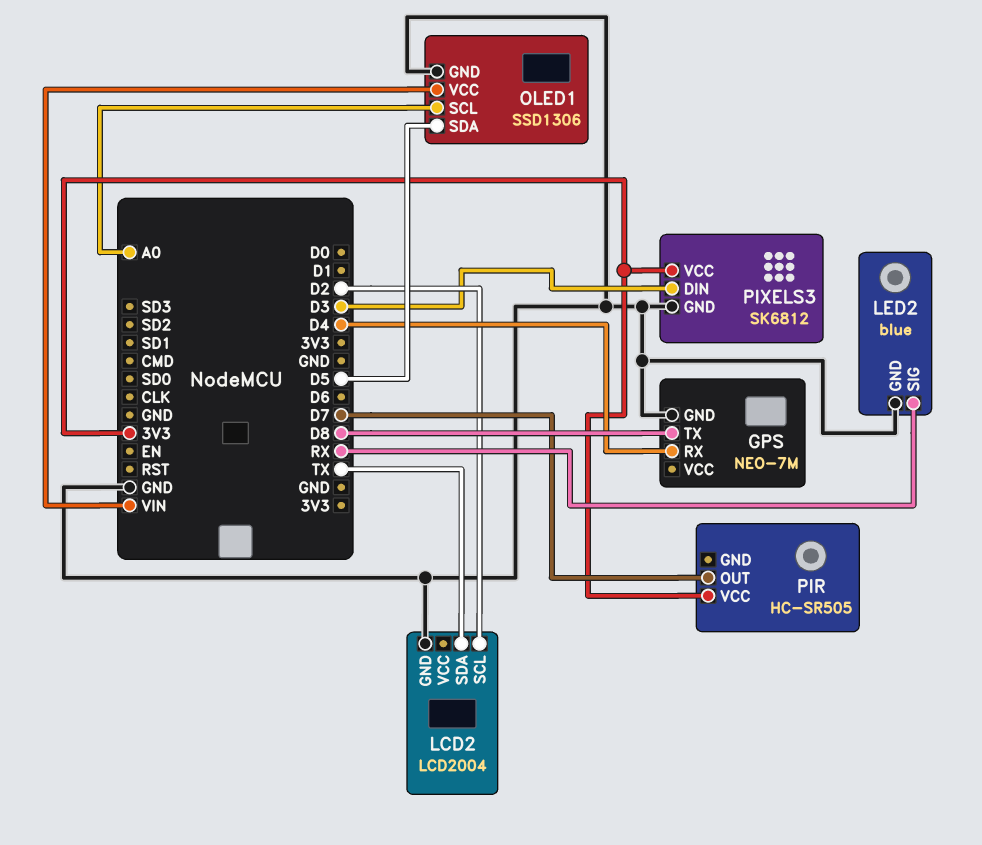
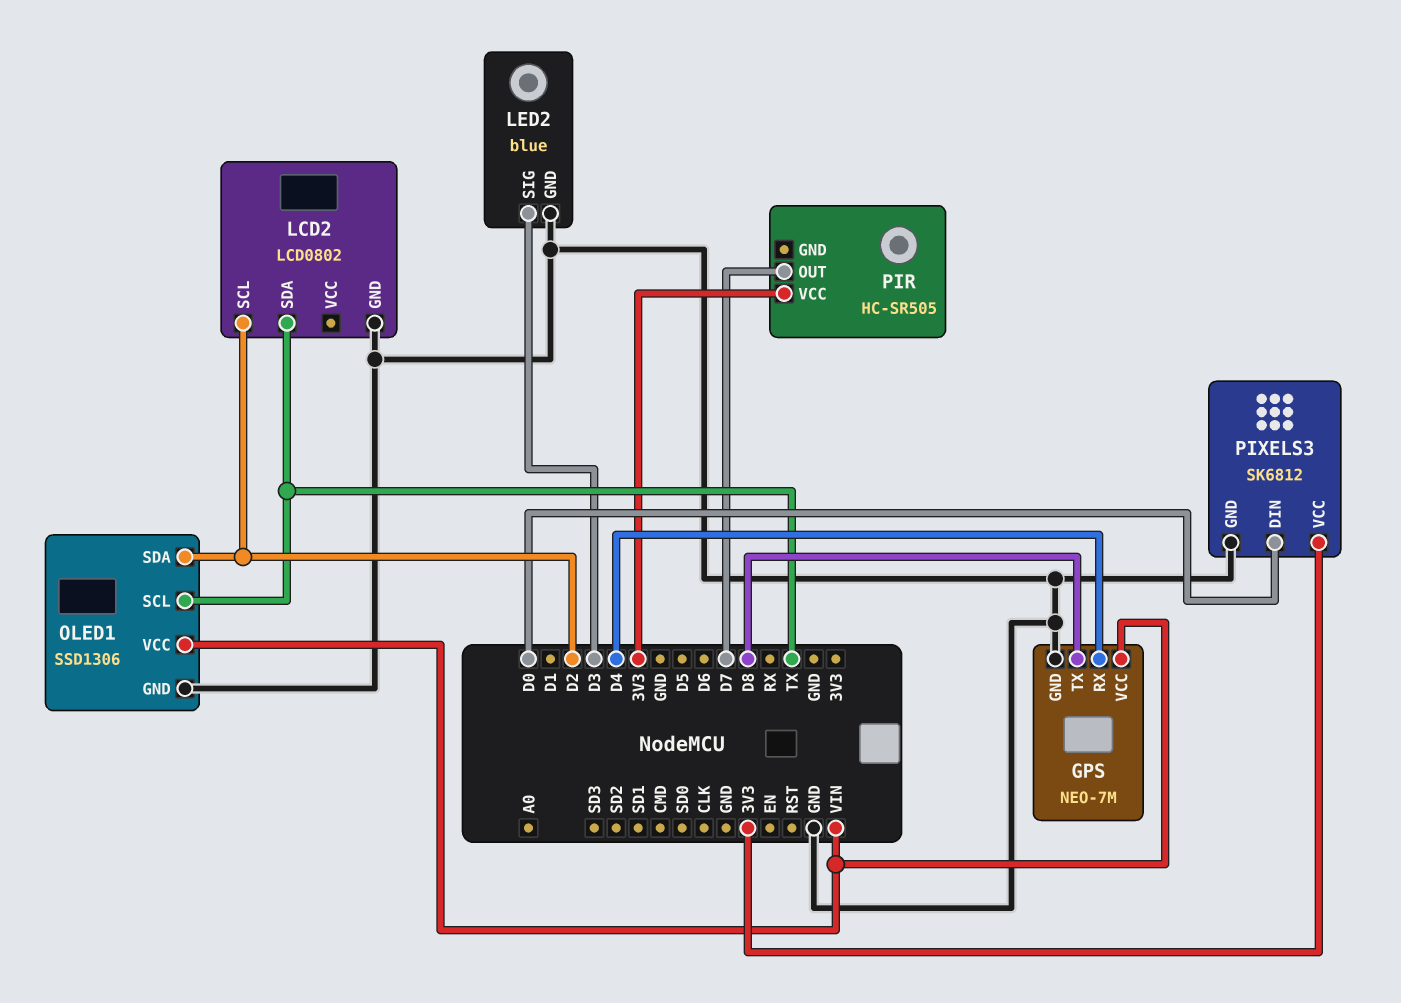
GPS pin VCC: none -> VIN
LCD2: LCD2004 -> LCD0802
LED2 pin SIG: RX -> D3
OLED1 pin SCL: A0 -> TX
OLED1 pin SDA: D5 -> D2
PIXELS3 pin DIN: D3 -> D0

